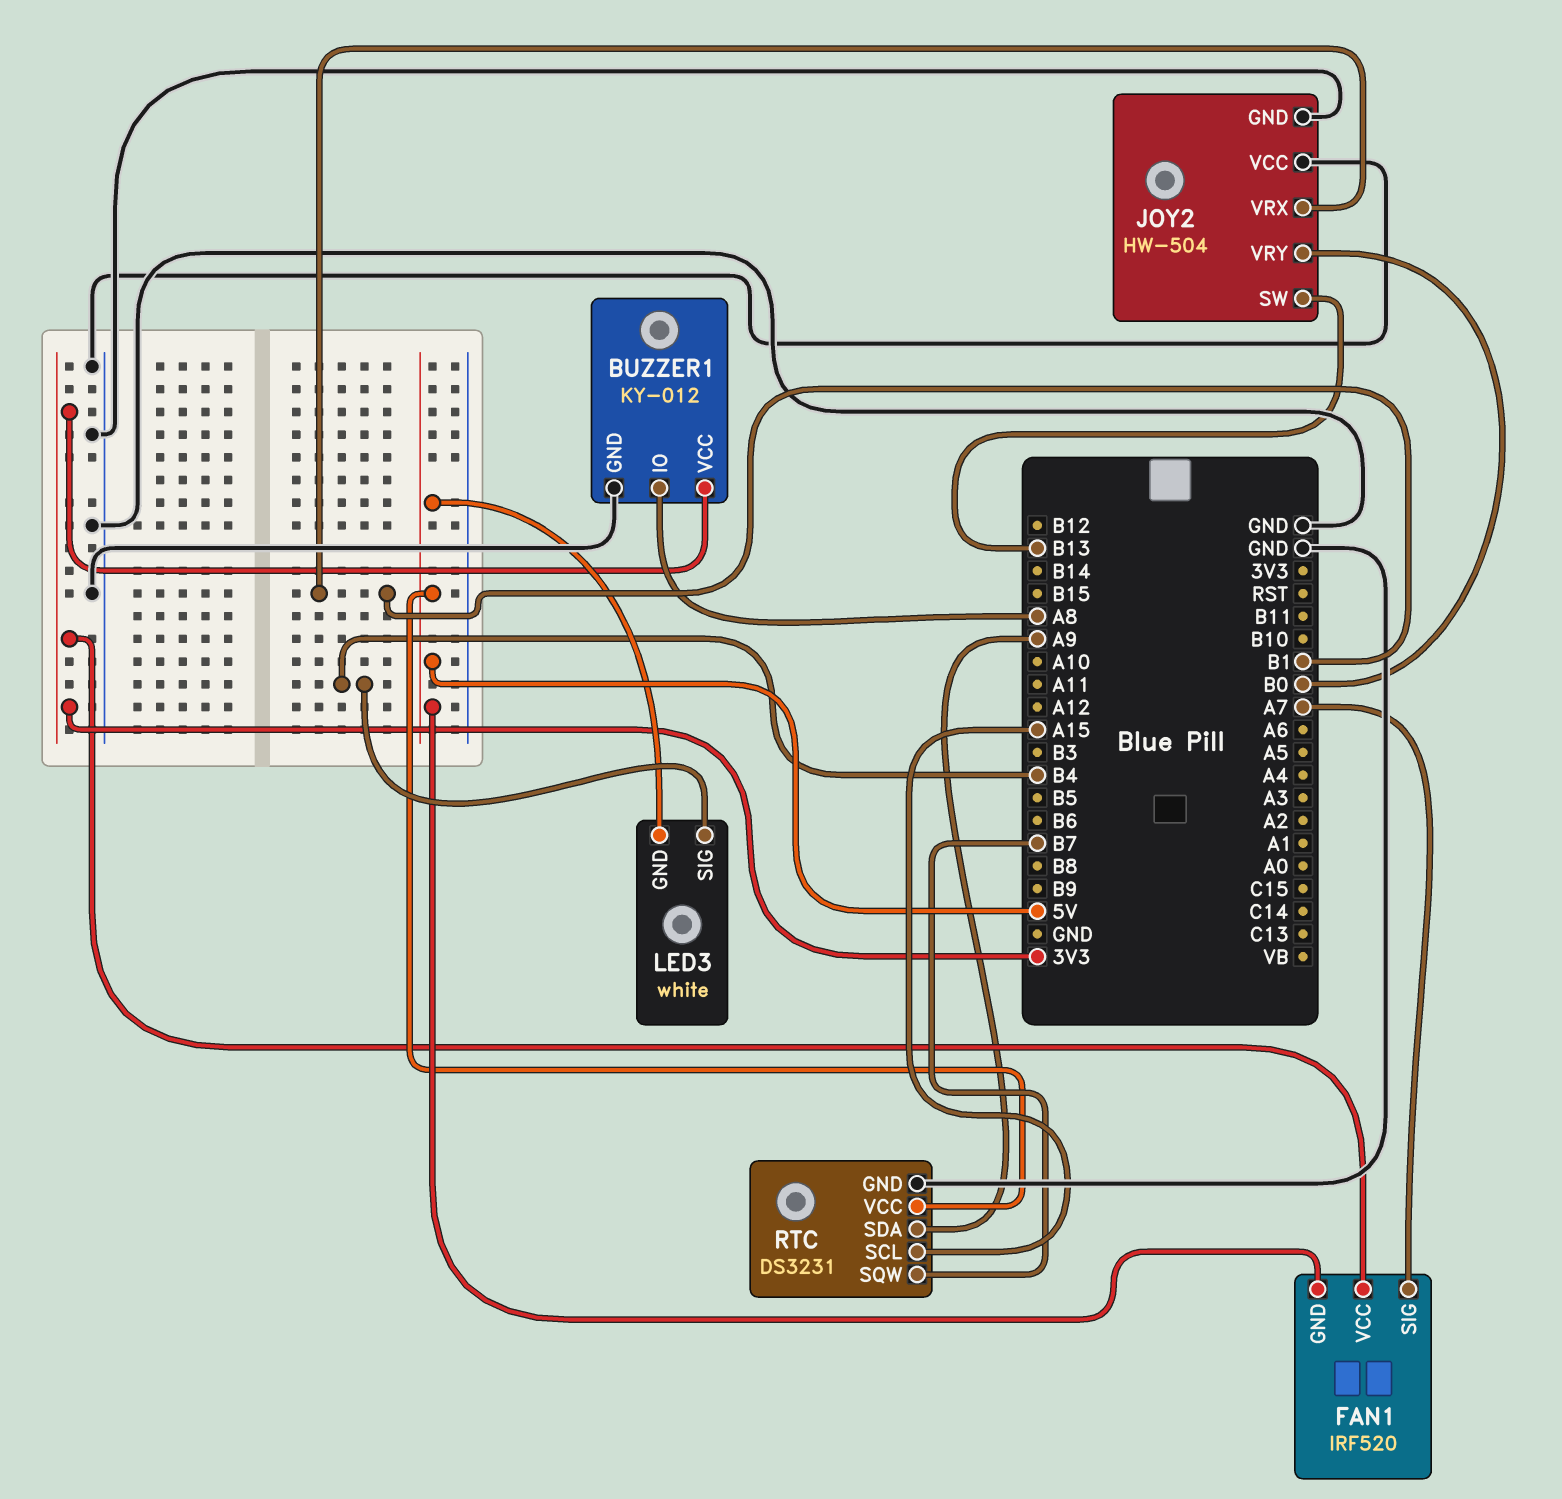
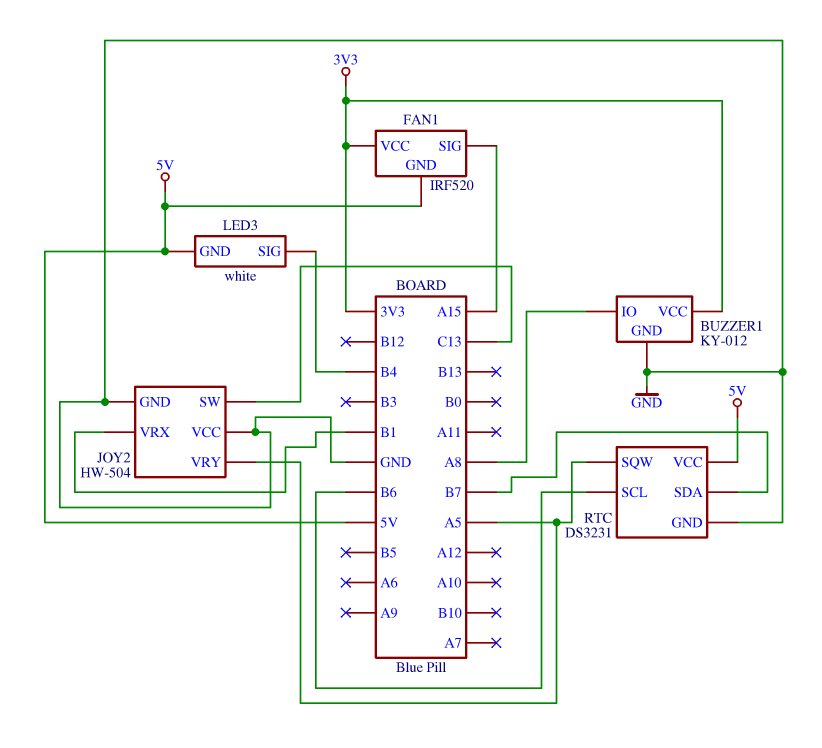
FAN1 pin SIG: A7 -> A15
JOY2 pin SW: B13 -> C13
JOY2 pin VRY: B0 -> A5
RTC pin SCL: A15 -> B6
RTC pin SDA: A9 -> B7
RTC pin SQW: B7 -> A5

